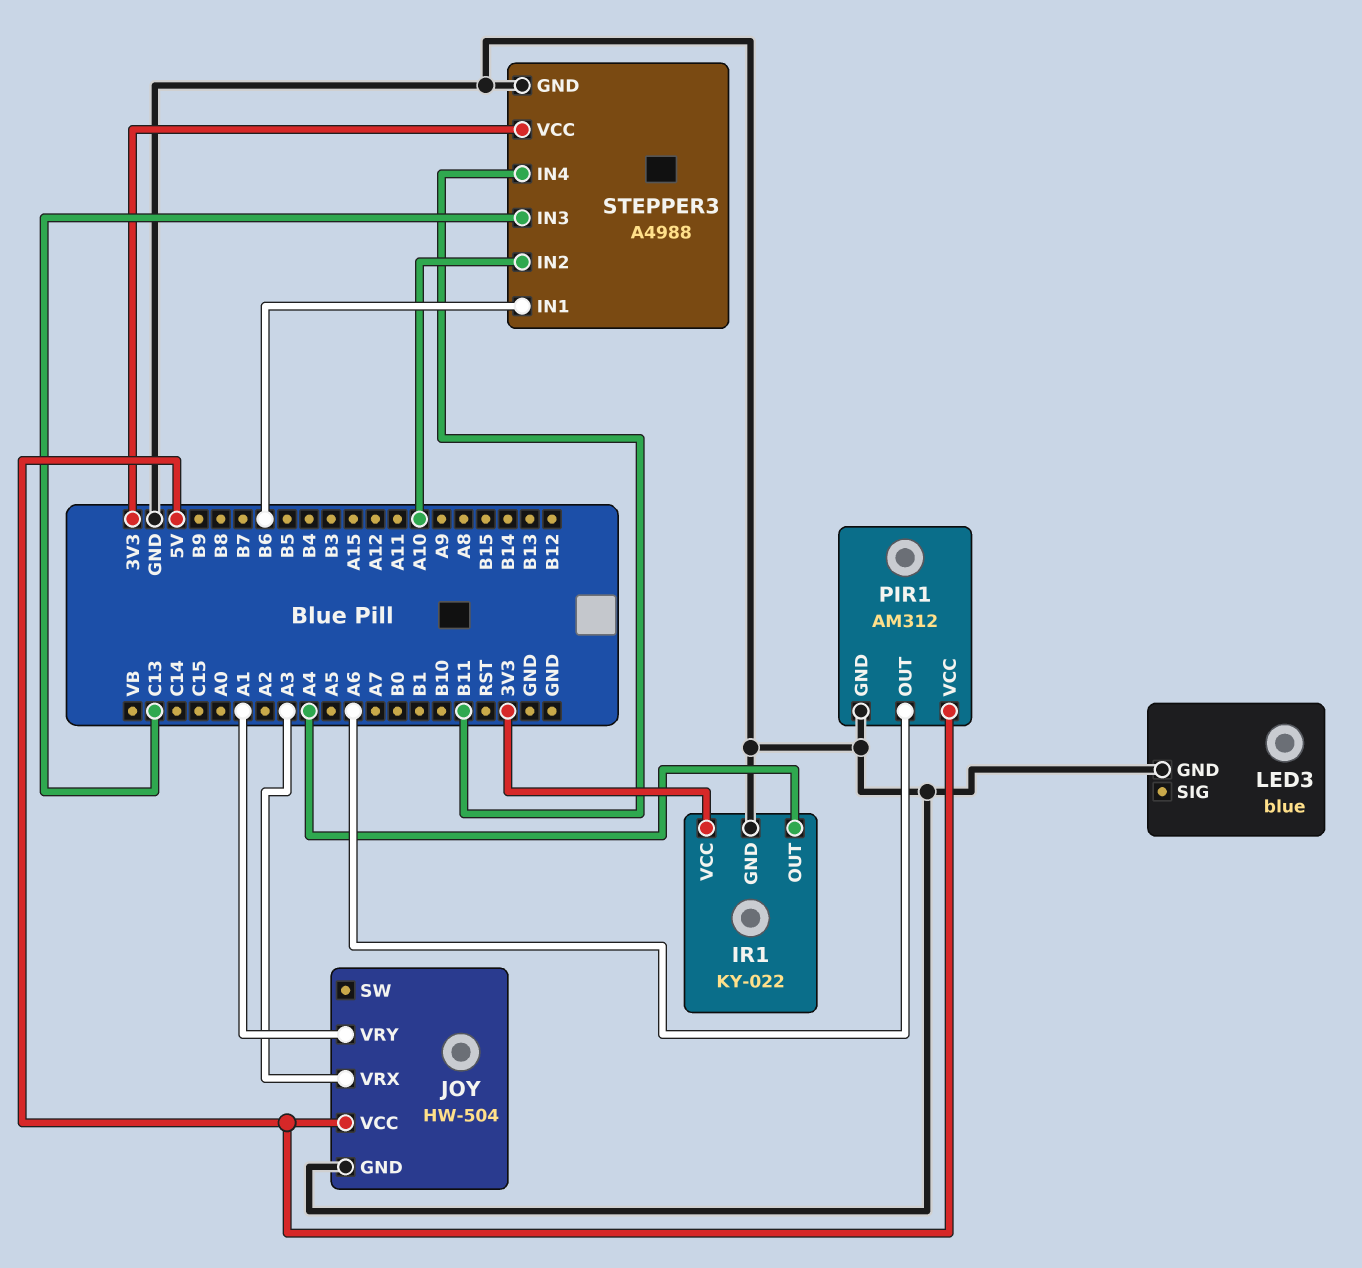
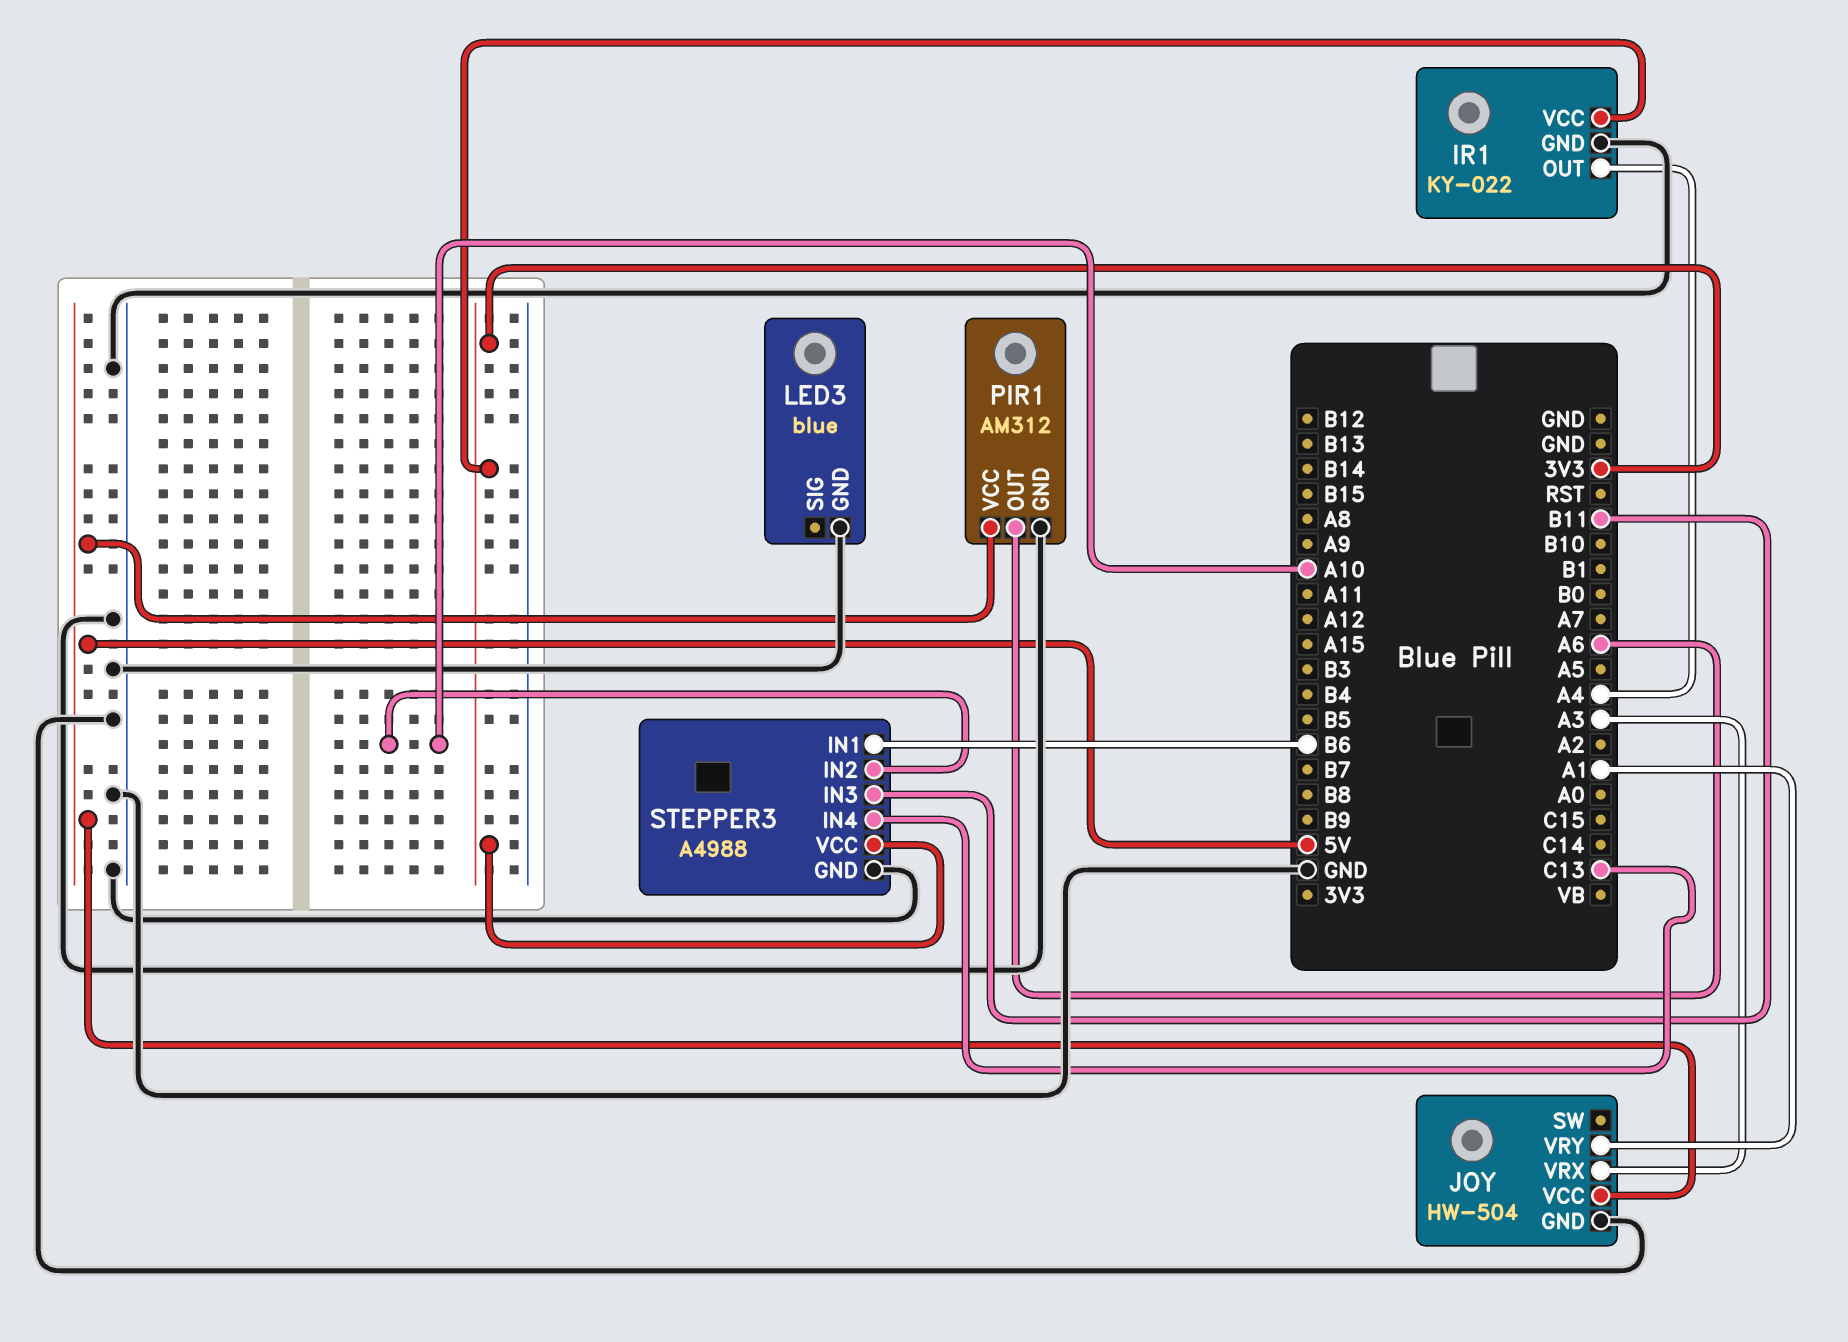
STEPPER3 pin IN3: C13 -> B11
STEPPER3 pin IN4: B11 -> C13

